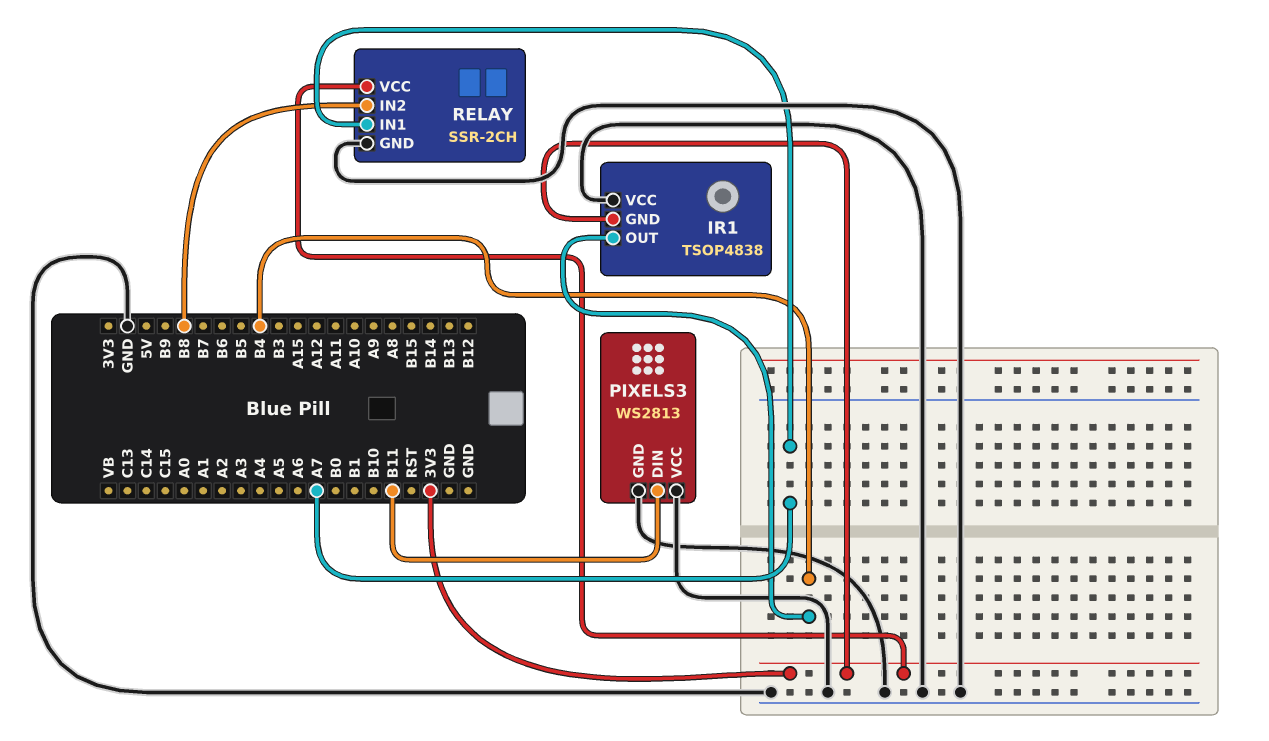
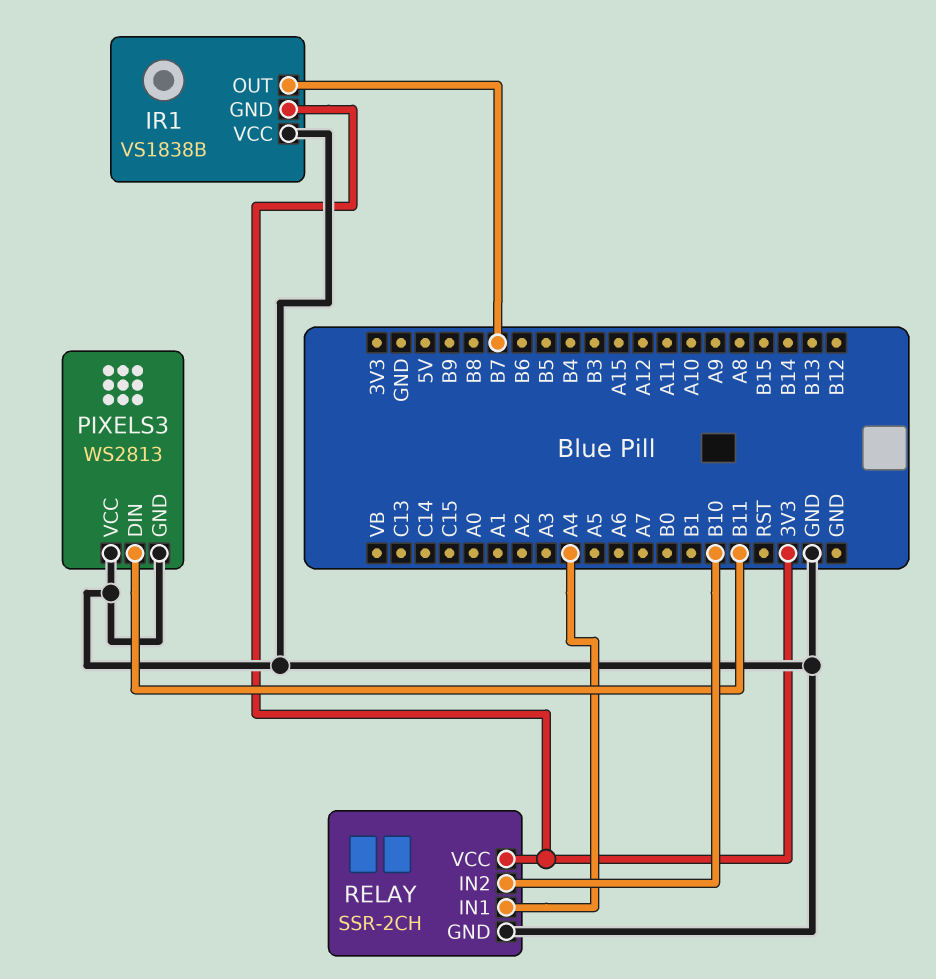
IR1: TSOP4838 -> VS1838B
IR1 pin OUT: B4 -> B7
RELAY pin IN1: A7 -> A4
RELAY pin IN2: B8 -> B10

